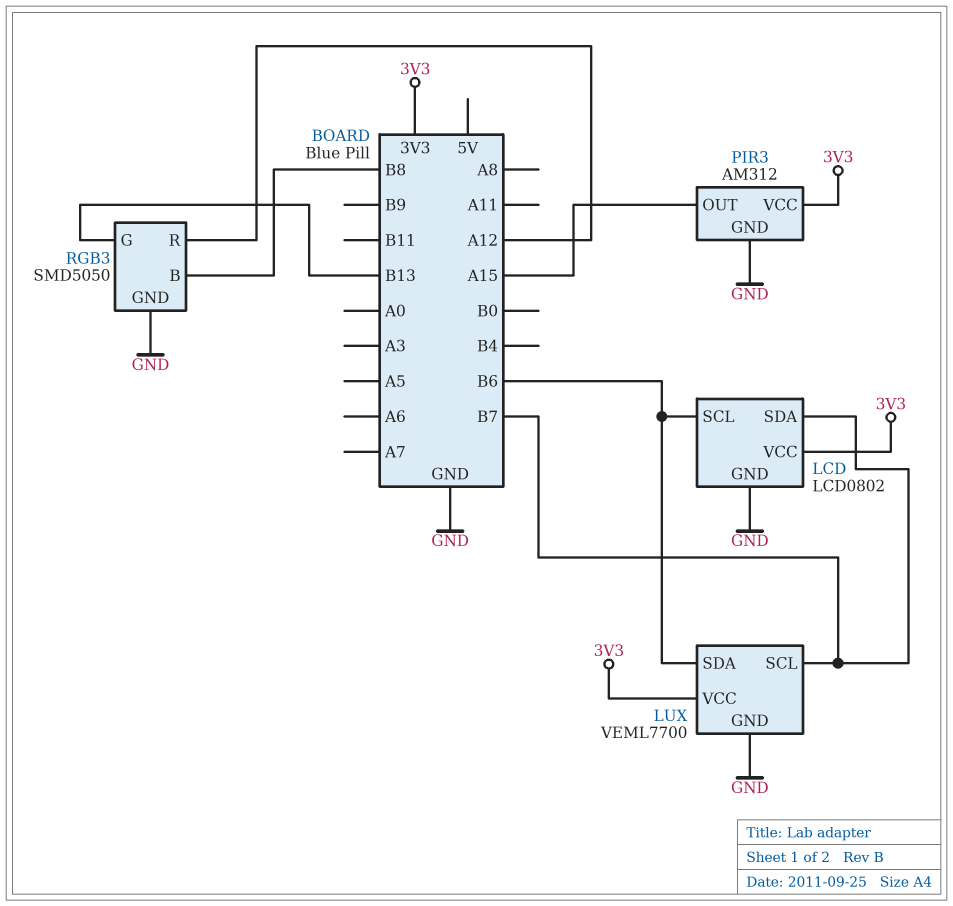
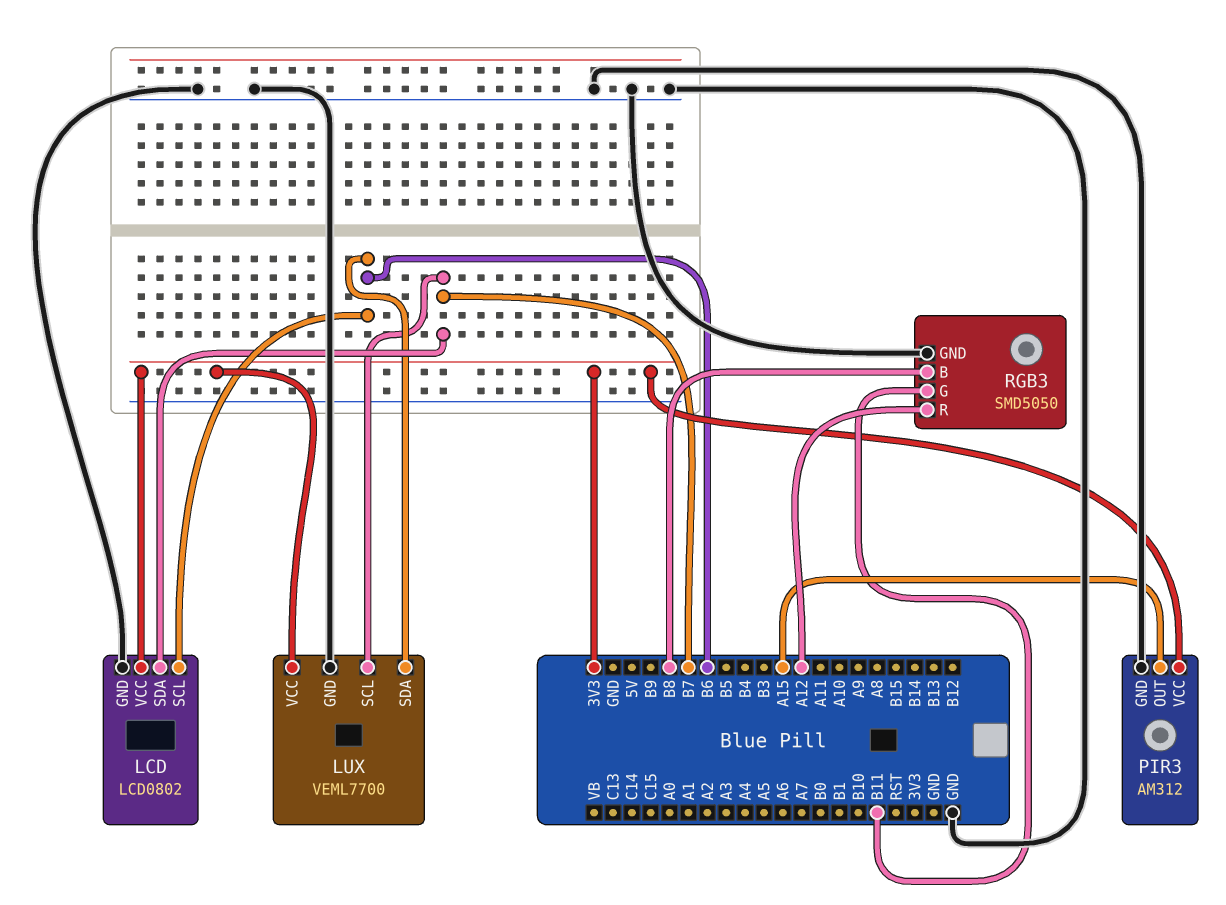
RGB3 pin G: B13 -> B11

